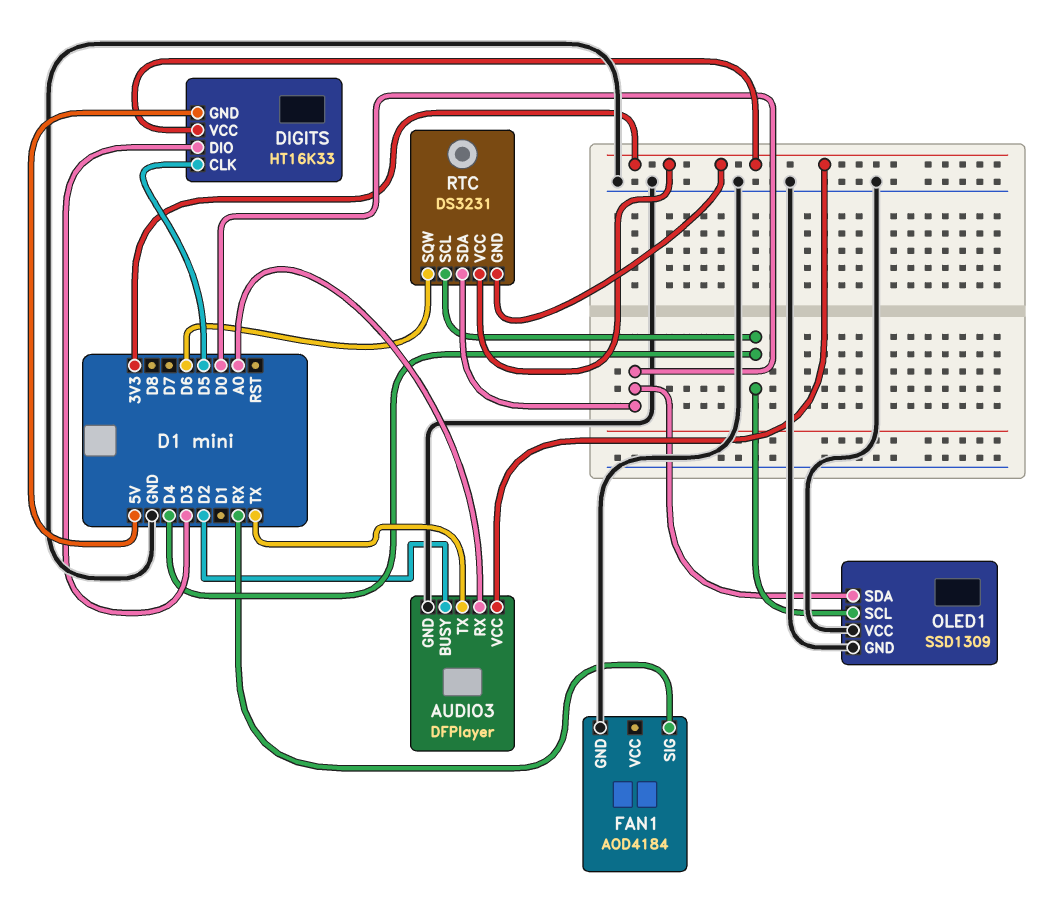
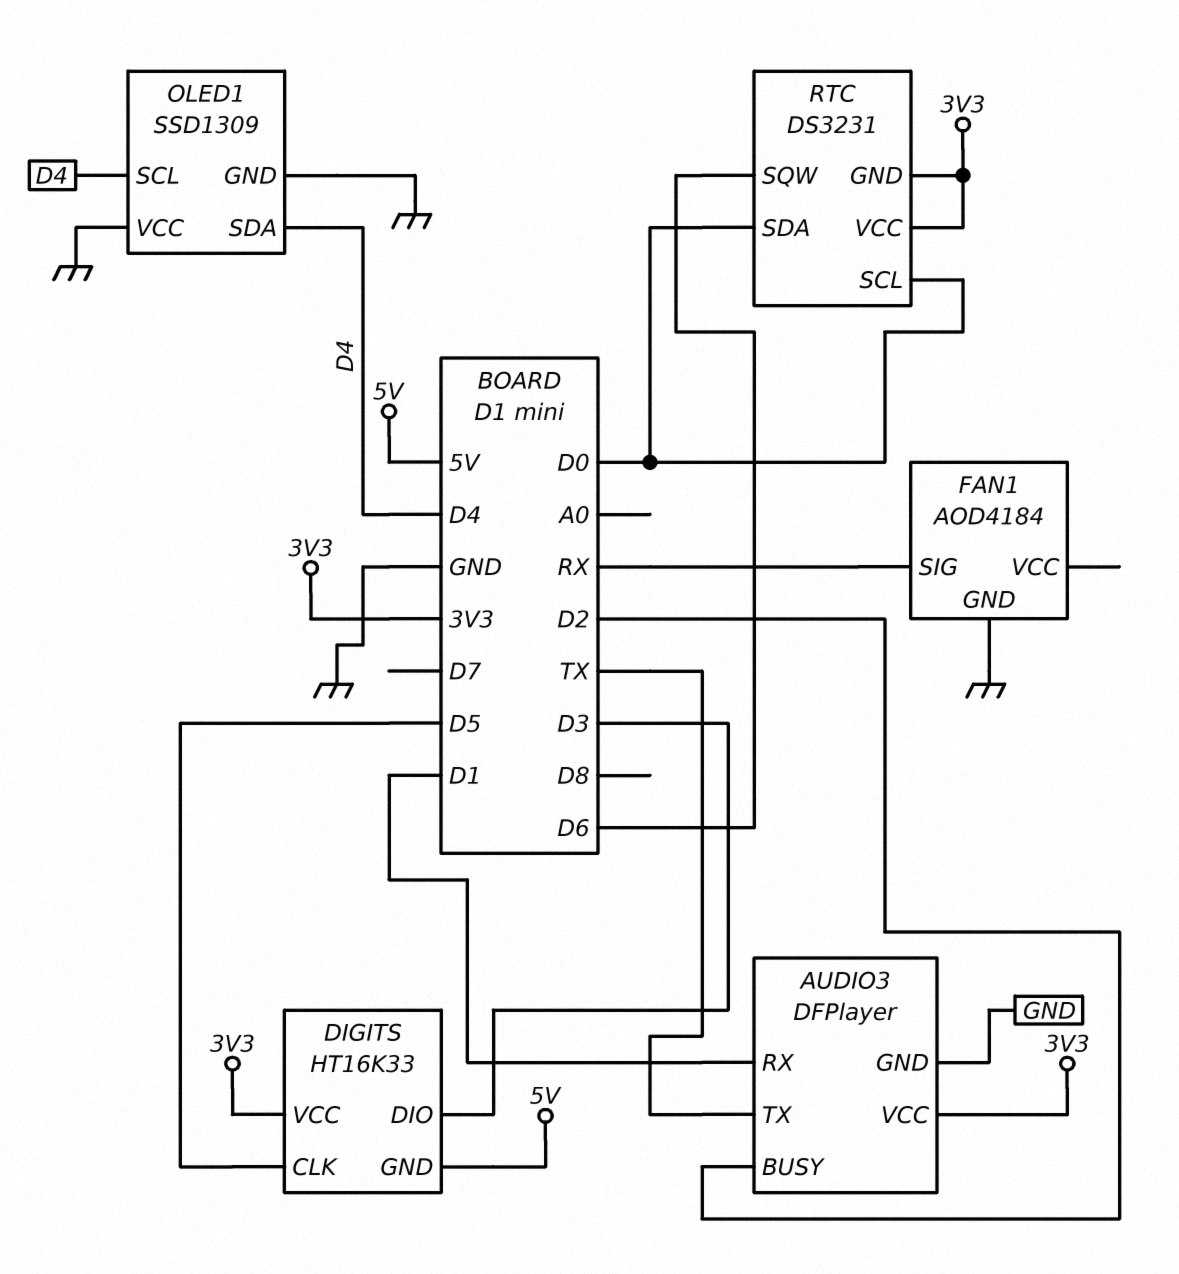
AUDIO3 pin RX: A0 -> D1
OLED1 pin SDA: D0 -> D4
RTC pin SCL: D4 -> D0

